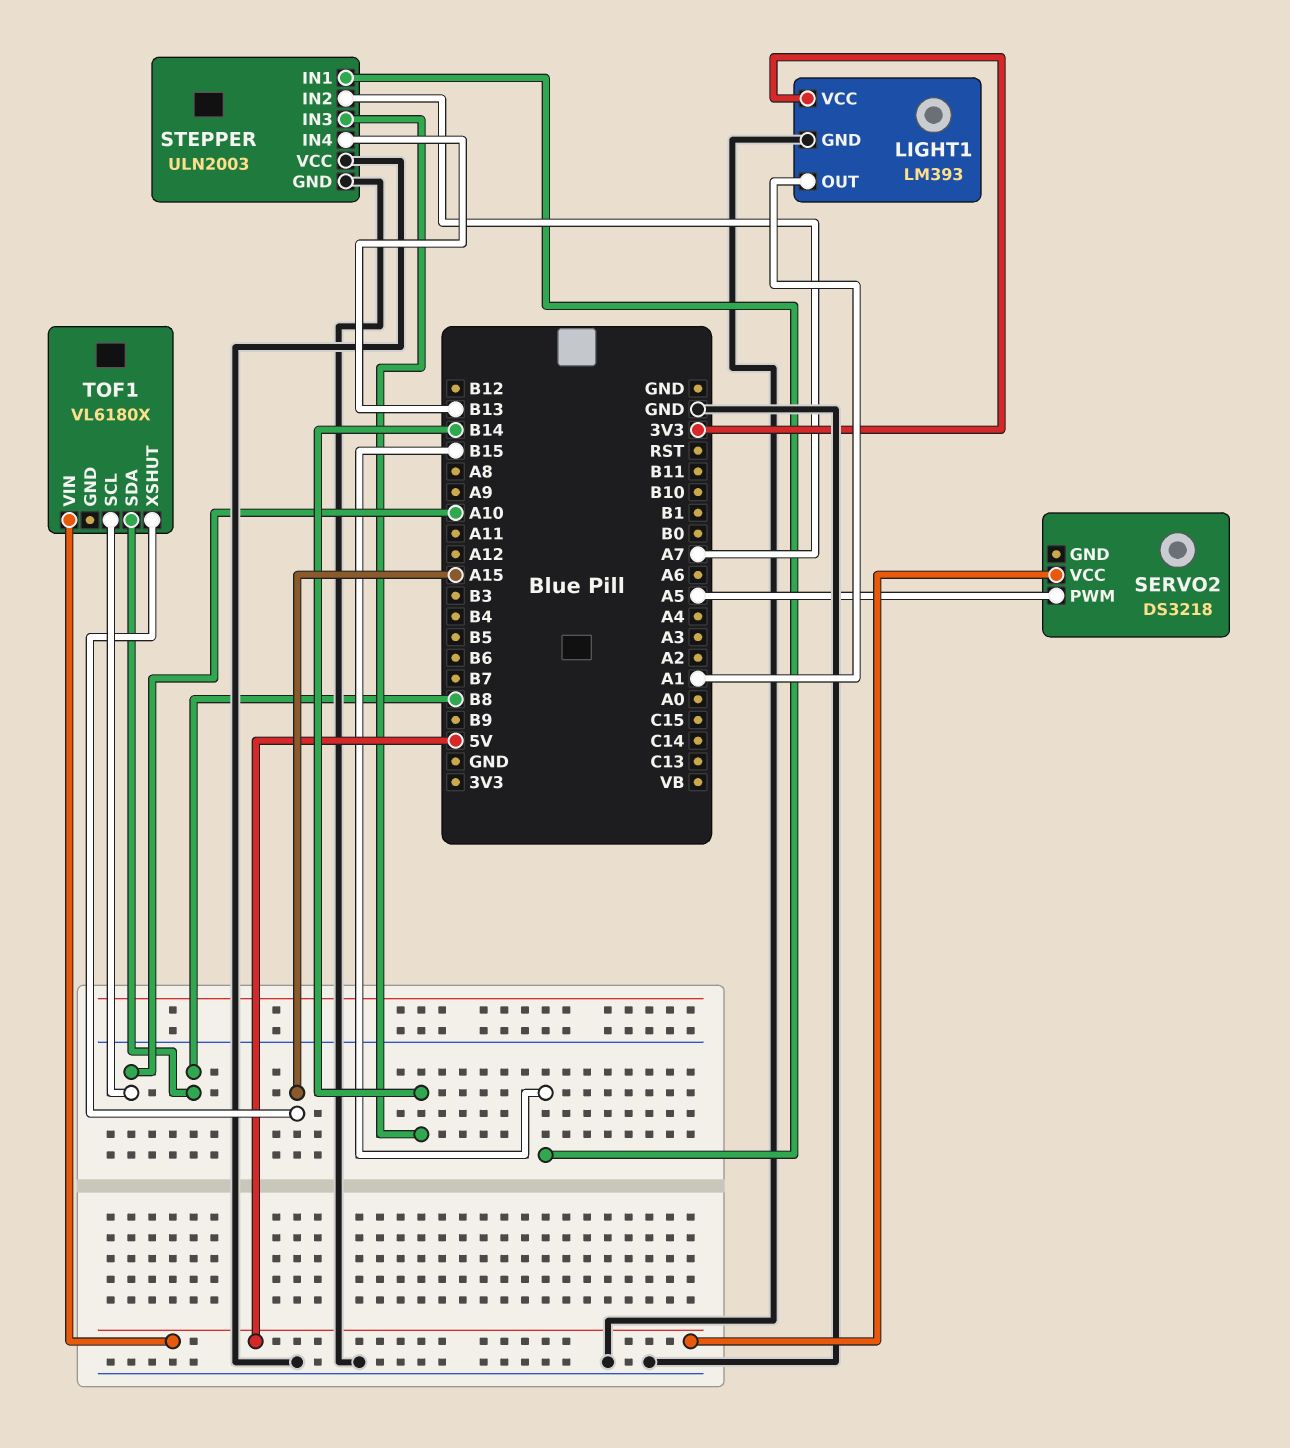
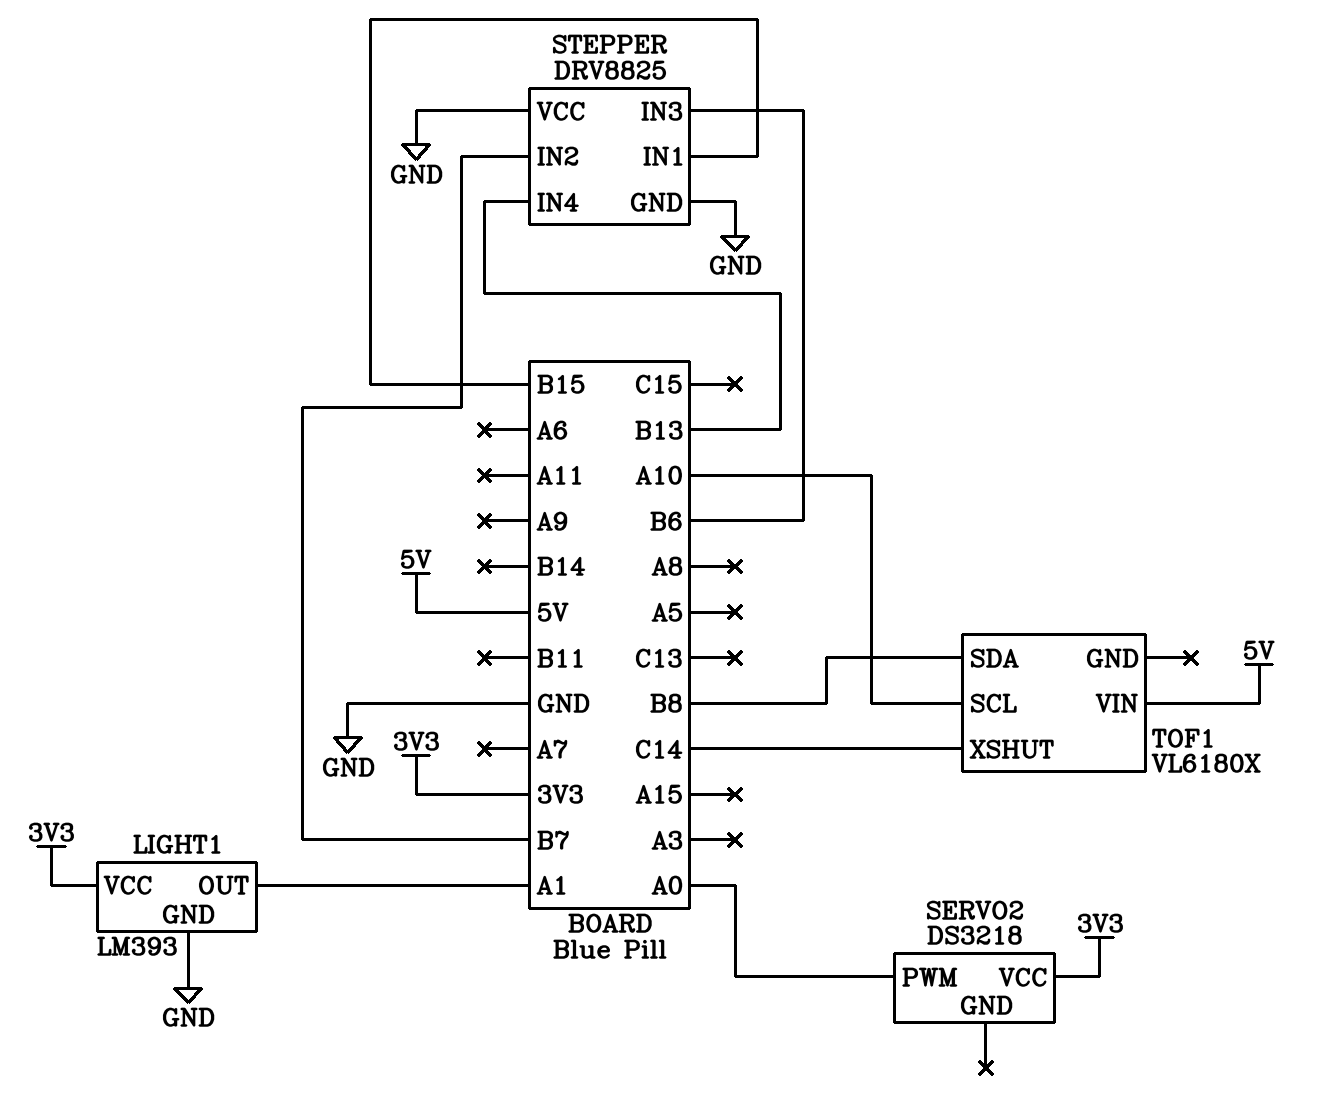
SERVO2 pin PWM: A5 -> A0
SERVO2 pin VCC: 5V -> 3V3
STEPPER: ULN2003 -> DRV8825
STEPPER pin IN2: A7 -> B7
STEPPER pin IN3: B14 -> B6
TOF1 pin XSHUT: A15 -> C14

